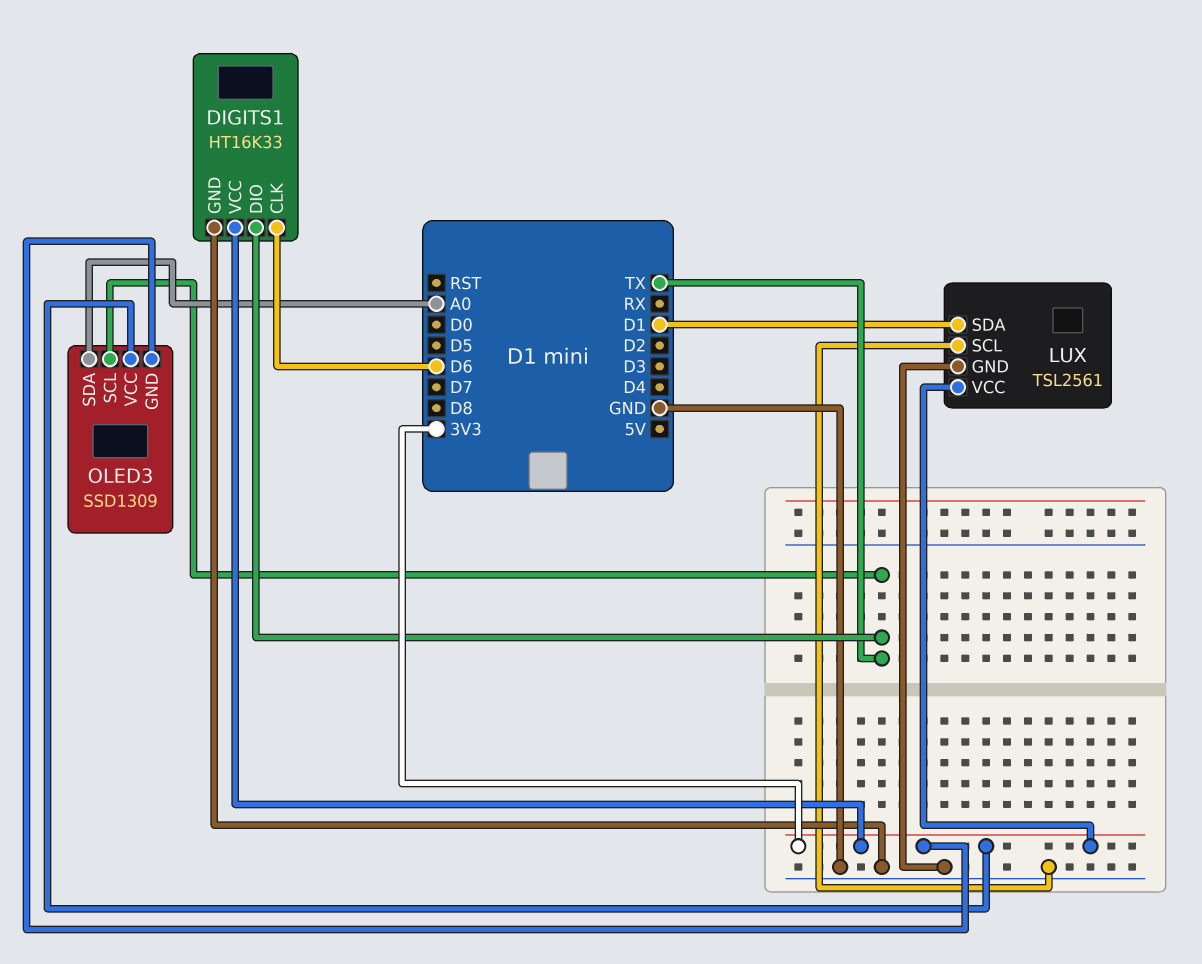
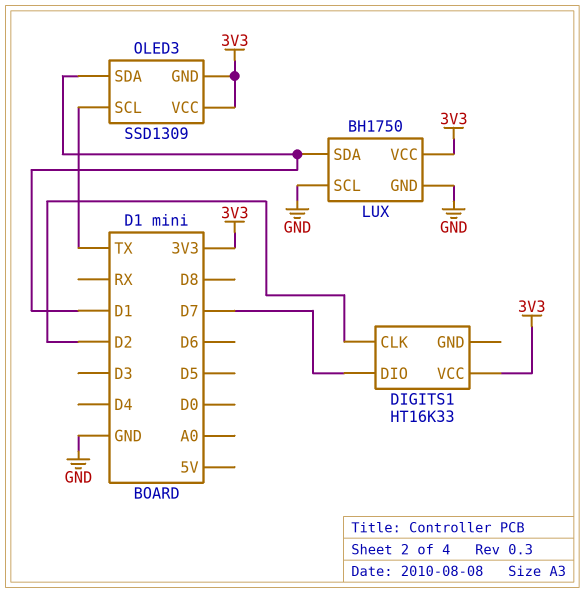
DIGITS1 pin CLK: D6 -> D2
DIGITS1 pin DIO: TX -> D7
DIGITS1 pin GND: GND -> none
LUX: TSL2561 -> BH1750
OLED3 pin SDA: A0 -> D1

